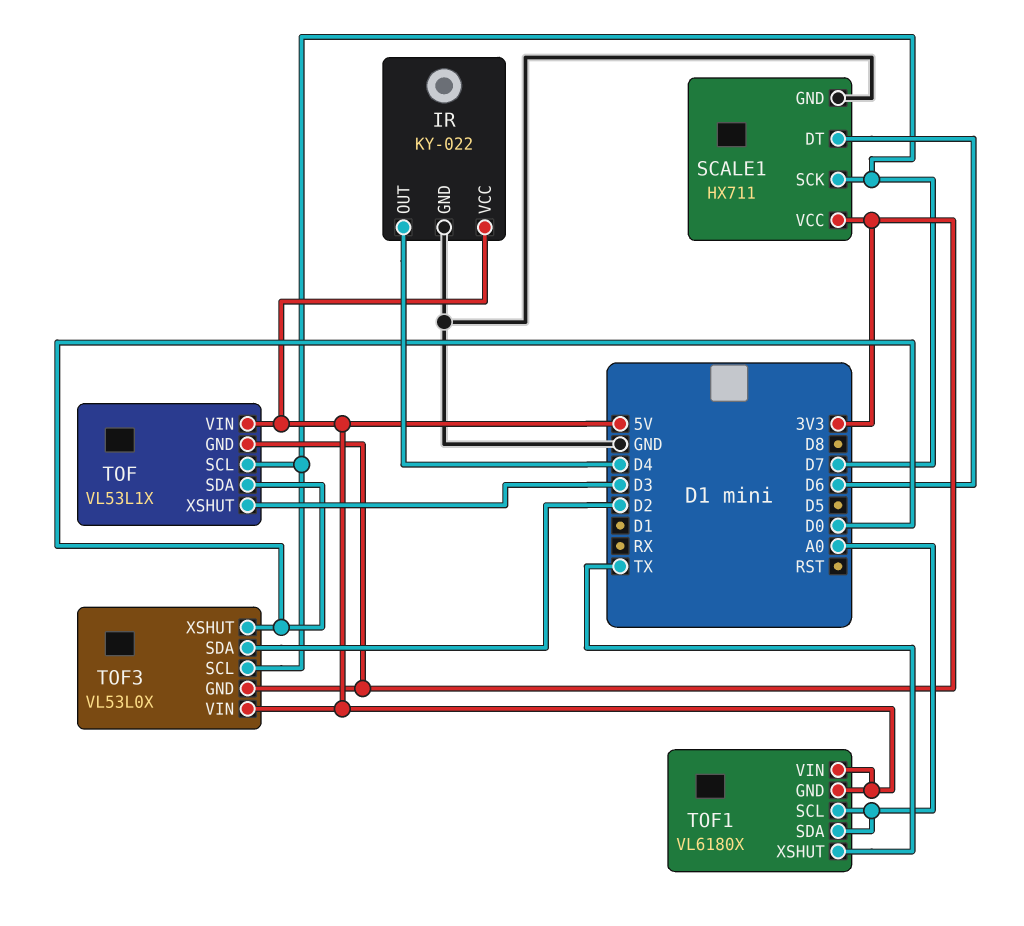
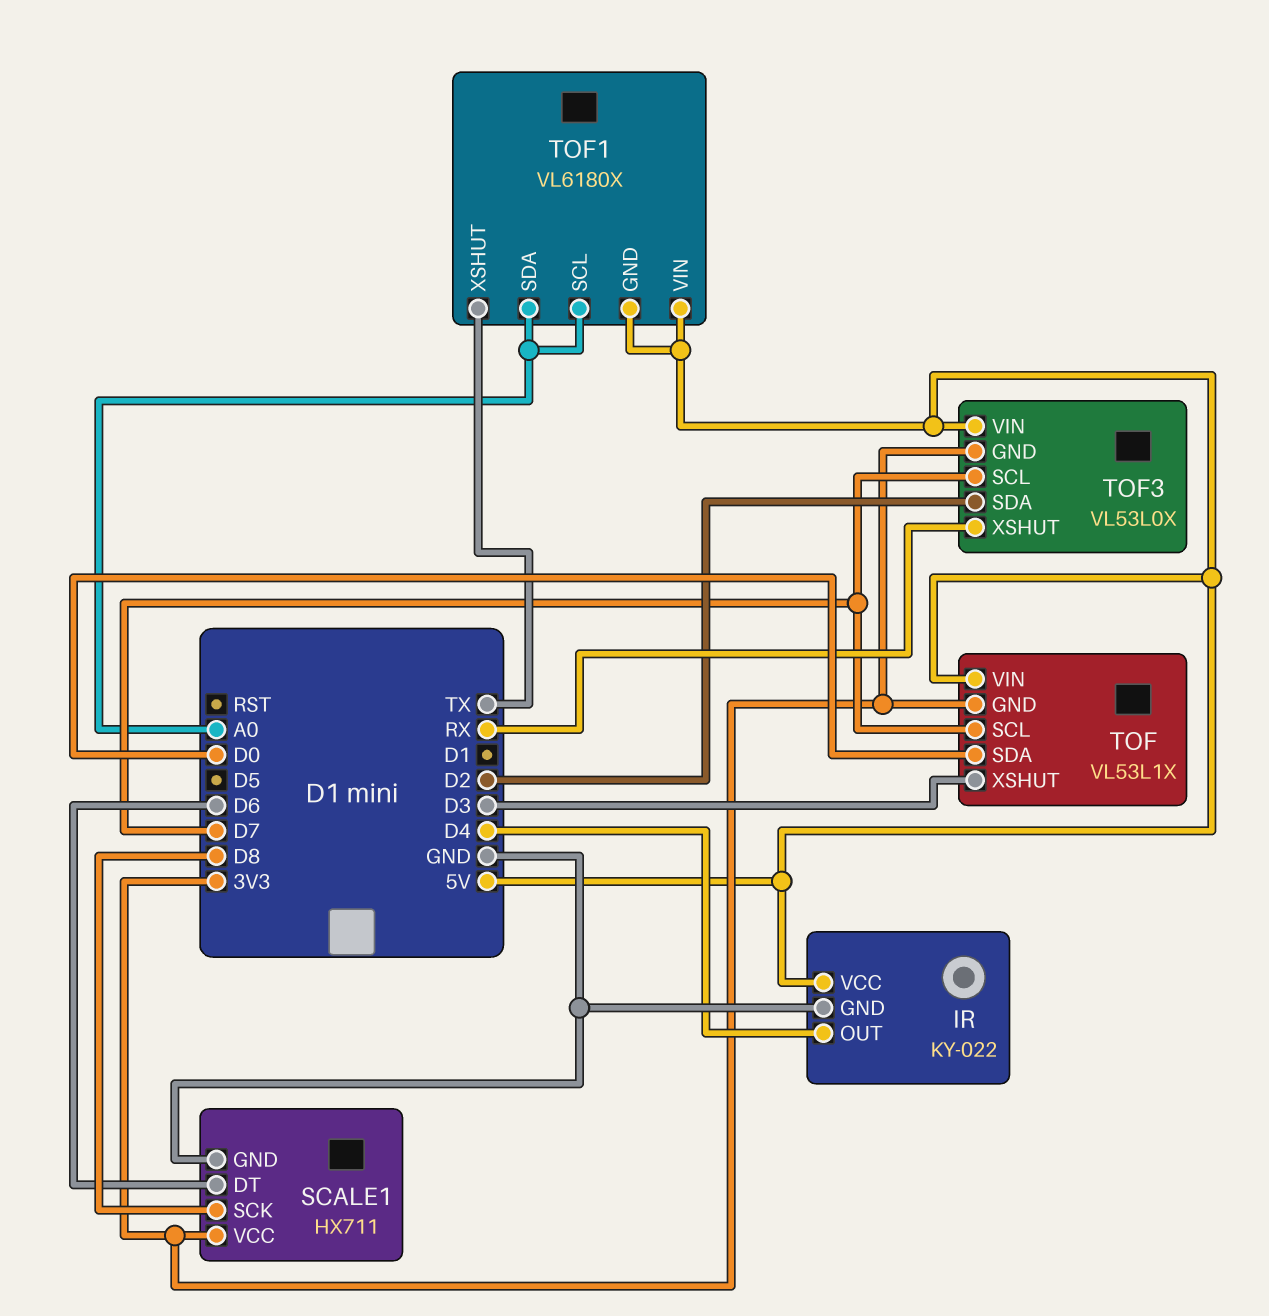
SCALE1 pin SCK: D7 -> D8
TOF3 pin XSHUT: D0 -> RX

